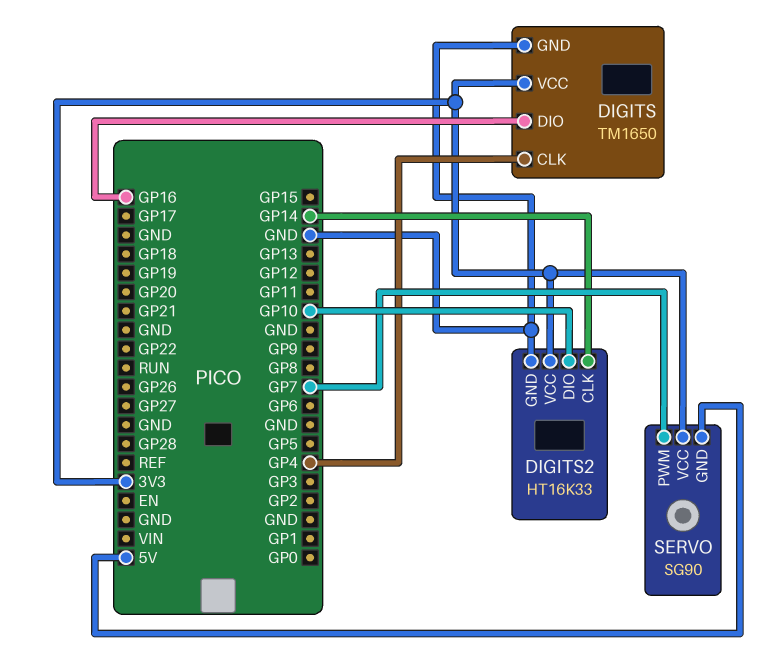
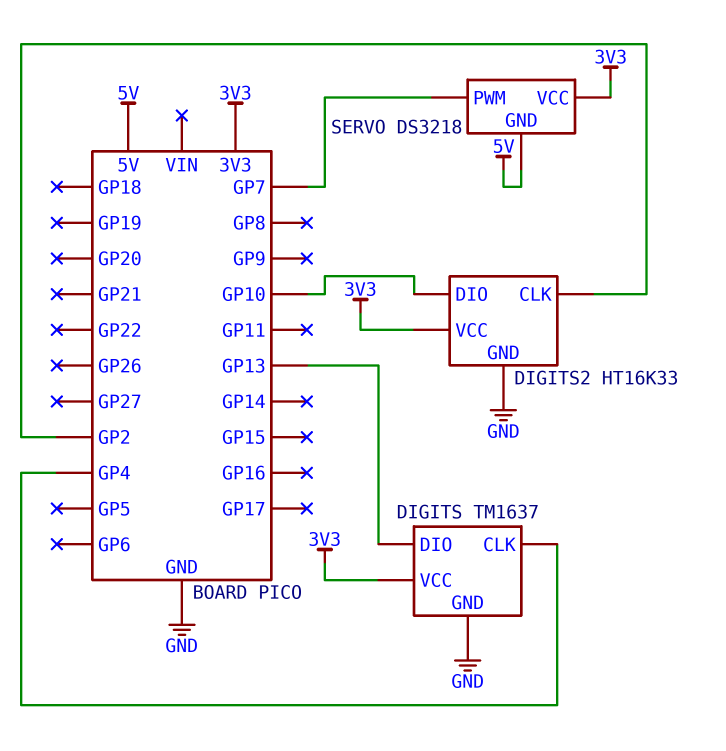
DIGITS: TM1650 -> TM1637
DIGITS pin DIO: GP16 -> GP13
DIGITS2 pin CLK: GP14 -> GP2
SERVO: SG90 -> DS3218

